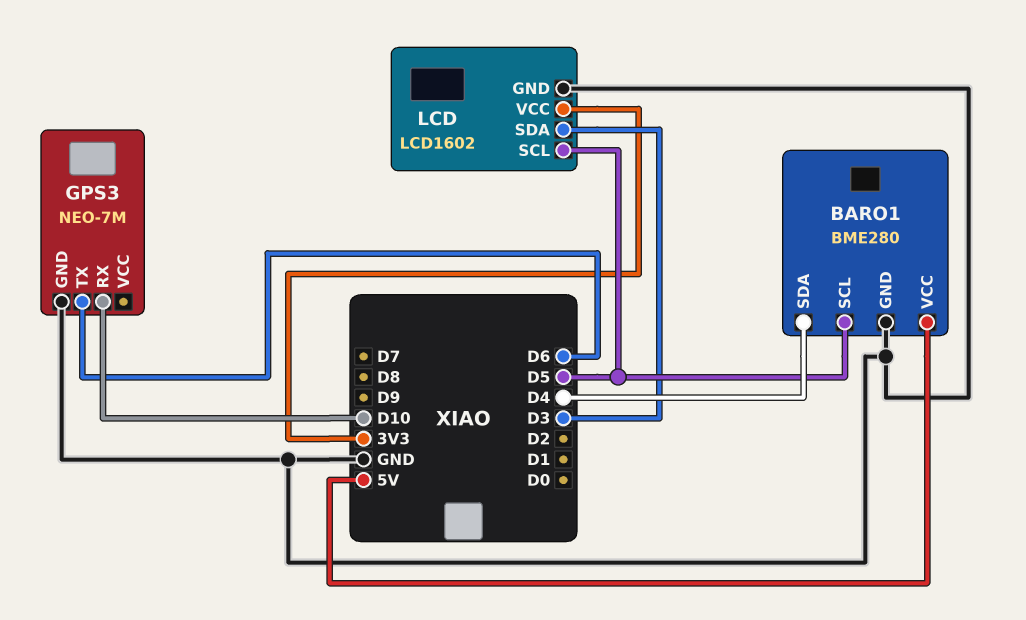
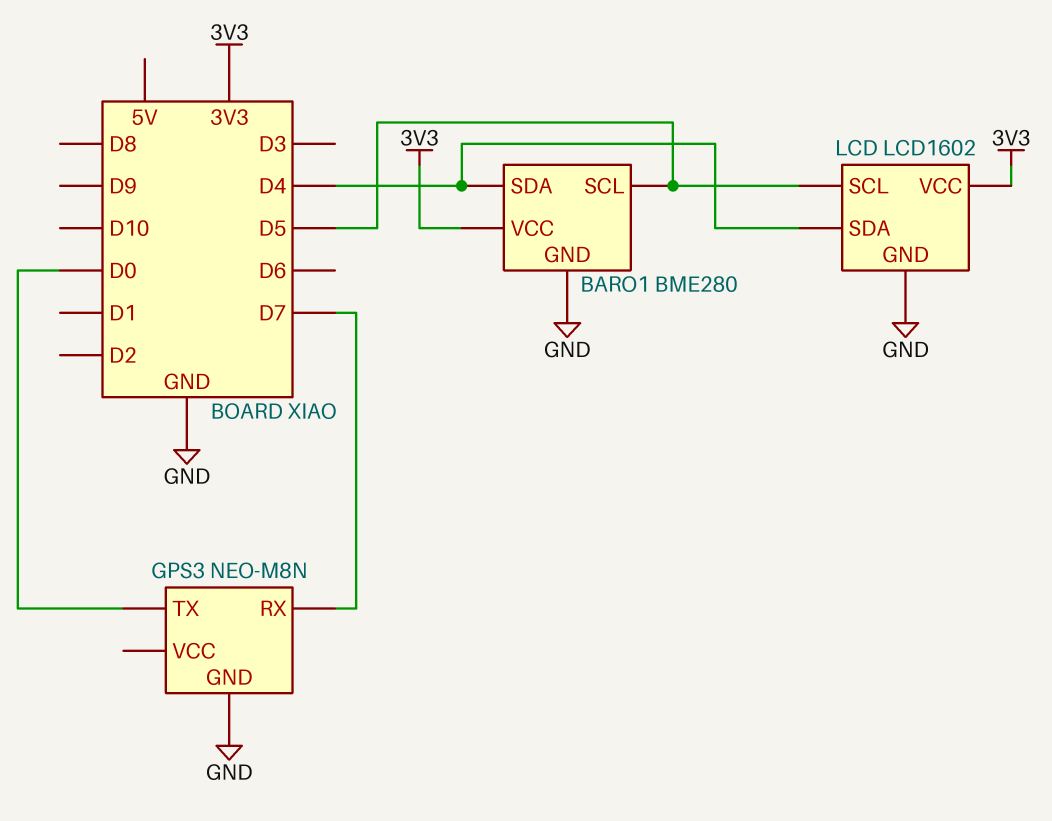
BARO1 pin VCC: 5V -> 3V3
GPS3: NEO-7M -> NEO-M8N
GPS3 pin RX: D10 -> D7
GPS3 pin TX: D6 -> D0
LCD pin SDA: D3 -> D4

